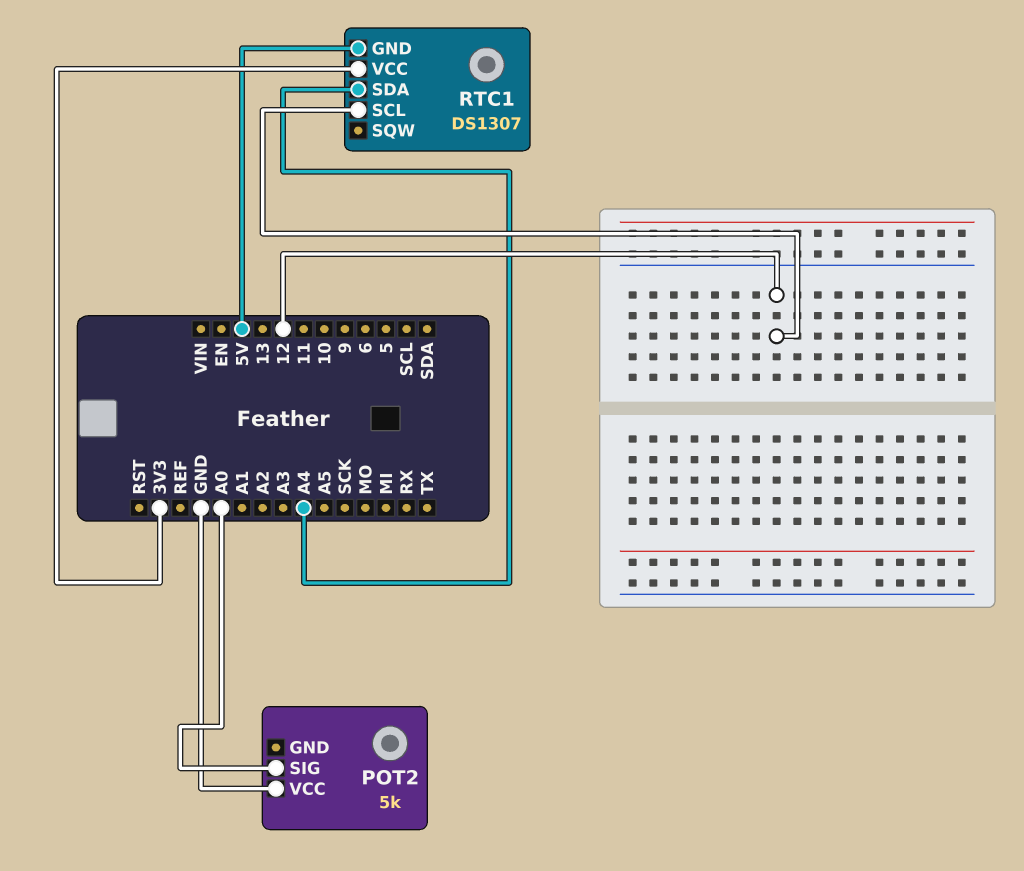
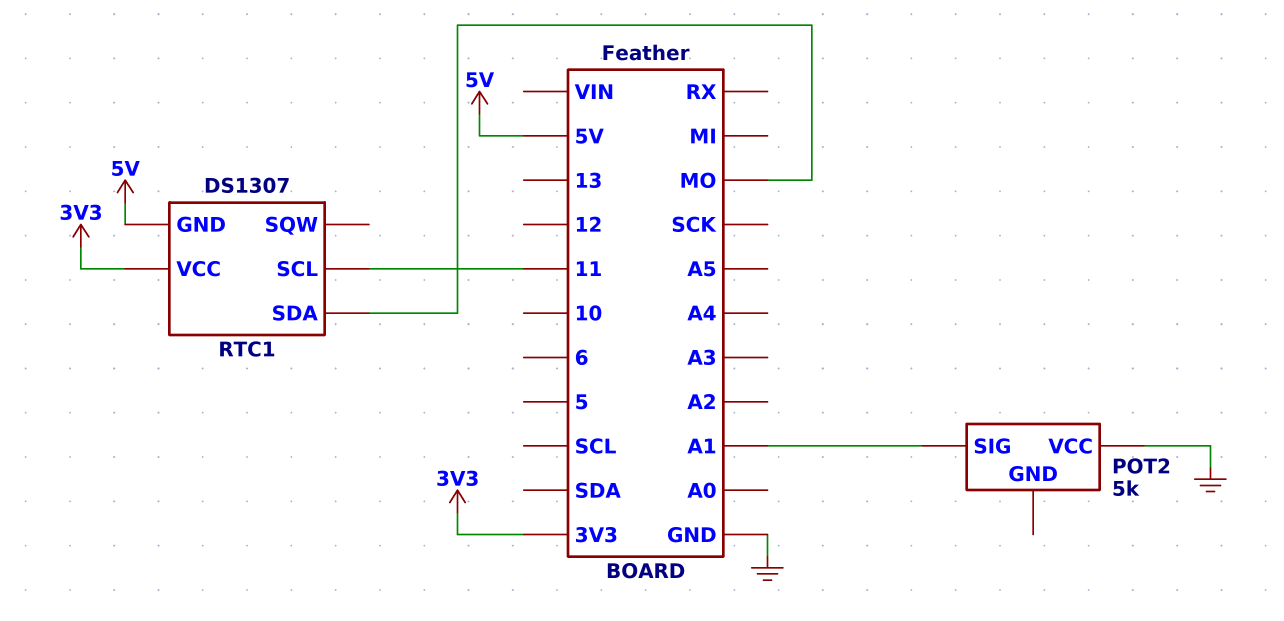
POT2 pin SIG: A0 -> A1
RTC1 pin SCL: 12 -> 11
RTC1 pin SDA: A4 -> MO

